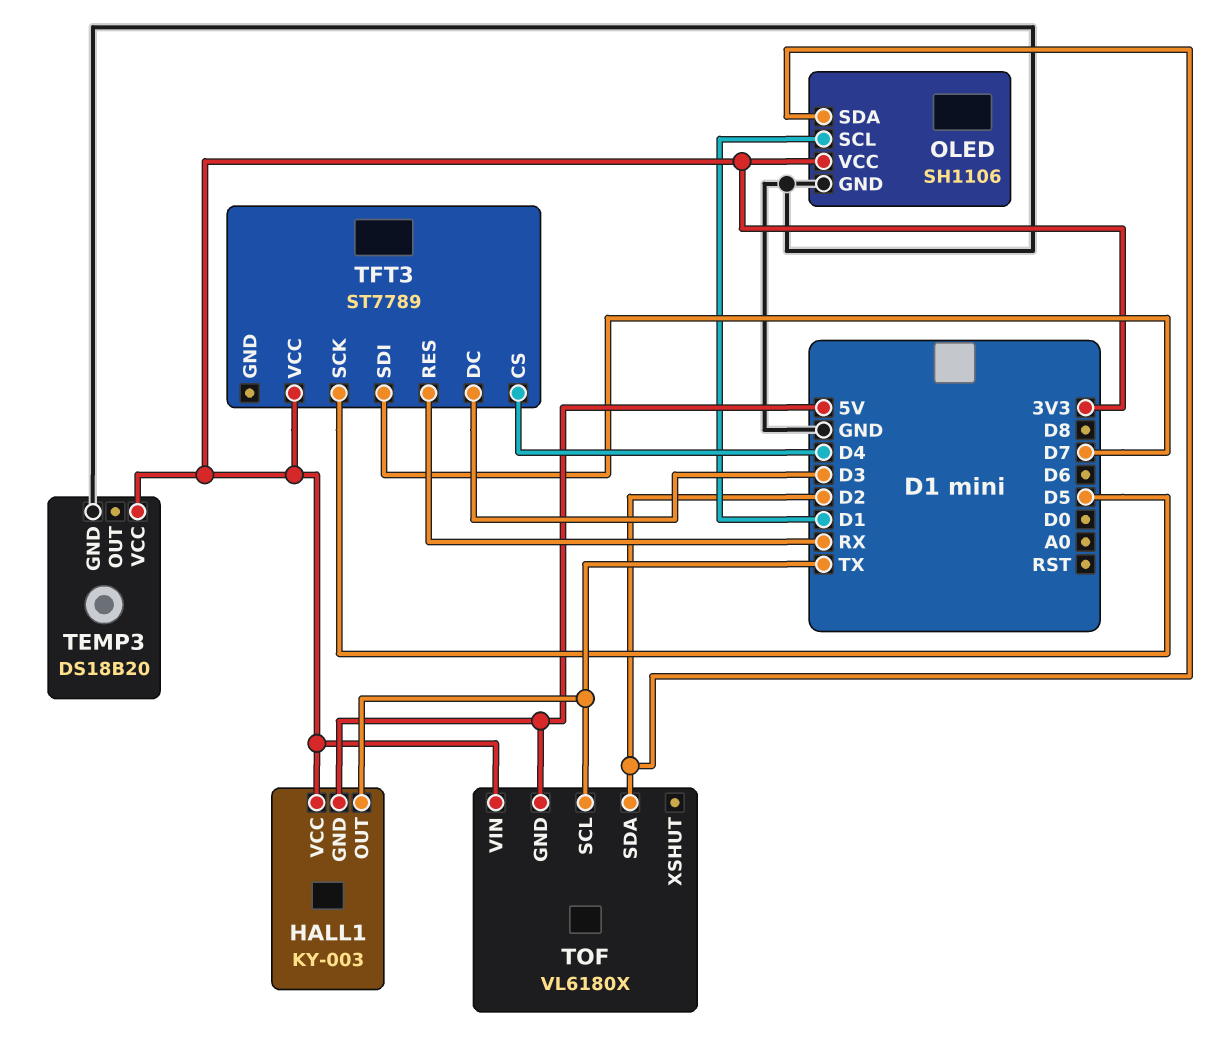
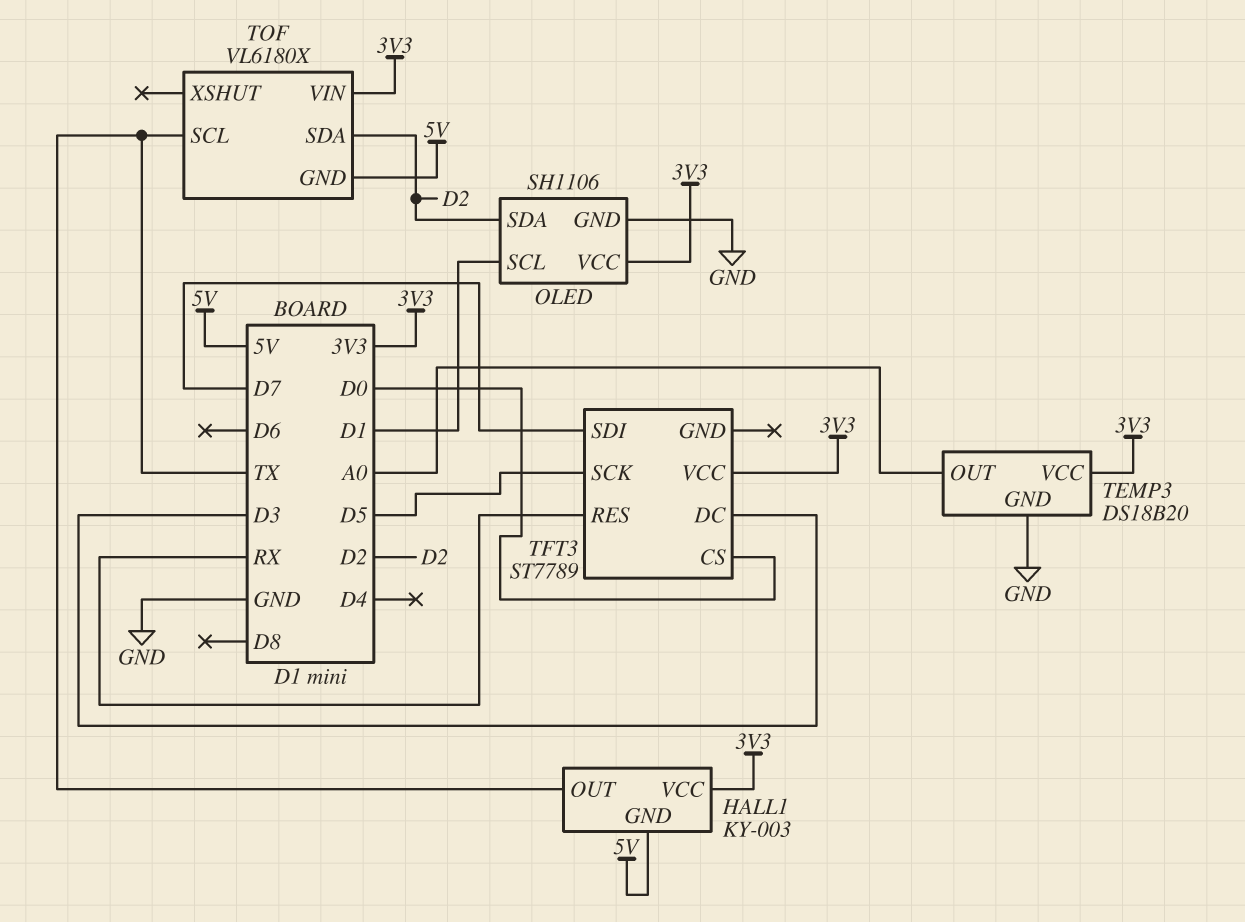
TEMP3 pin OUT: none -> A0
TFT3 pin CS: D4 -> D0

